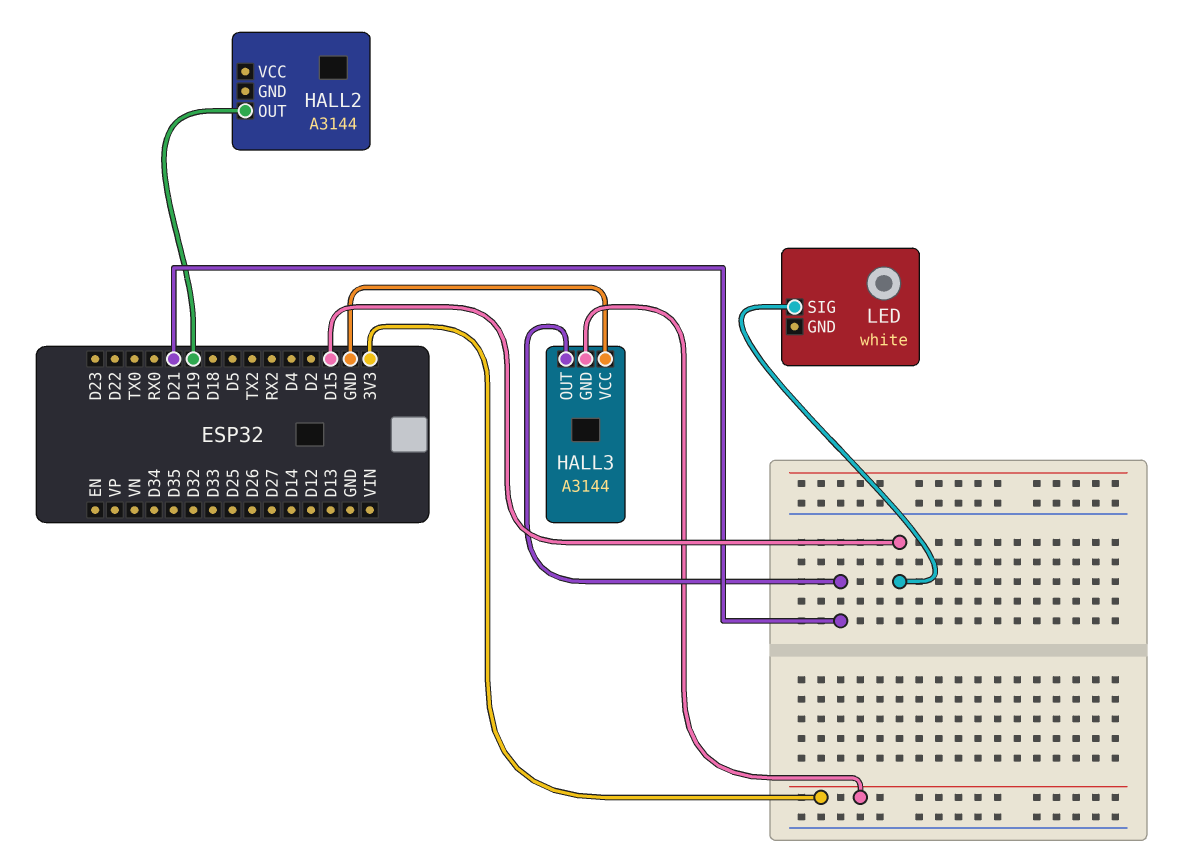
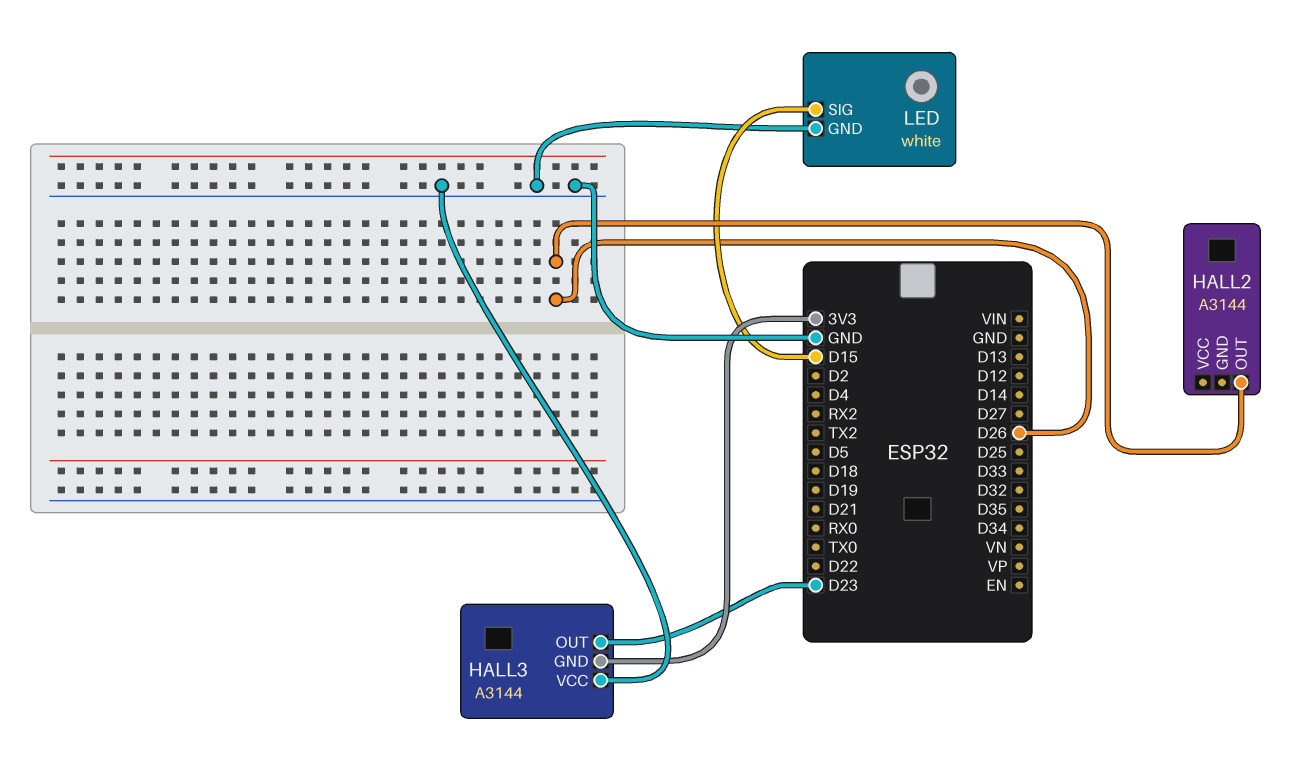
HALL2 pin OUT: D19 -> D26
HALL3 pin OUT: D21 -> D23
LED pin GND: none -> GND

